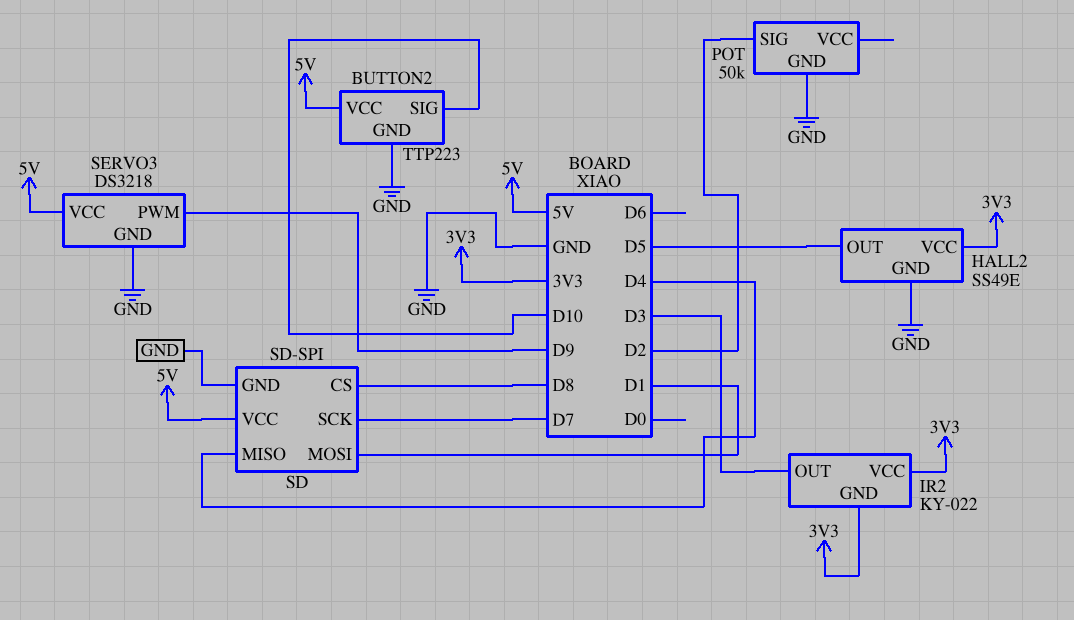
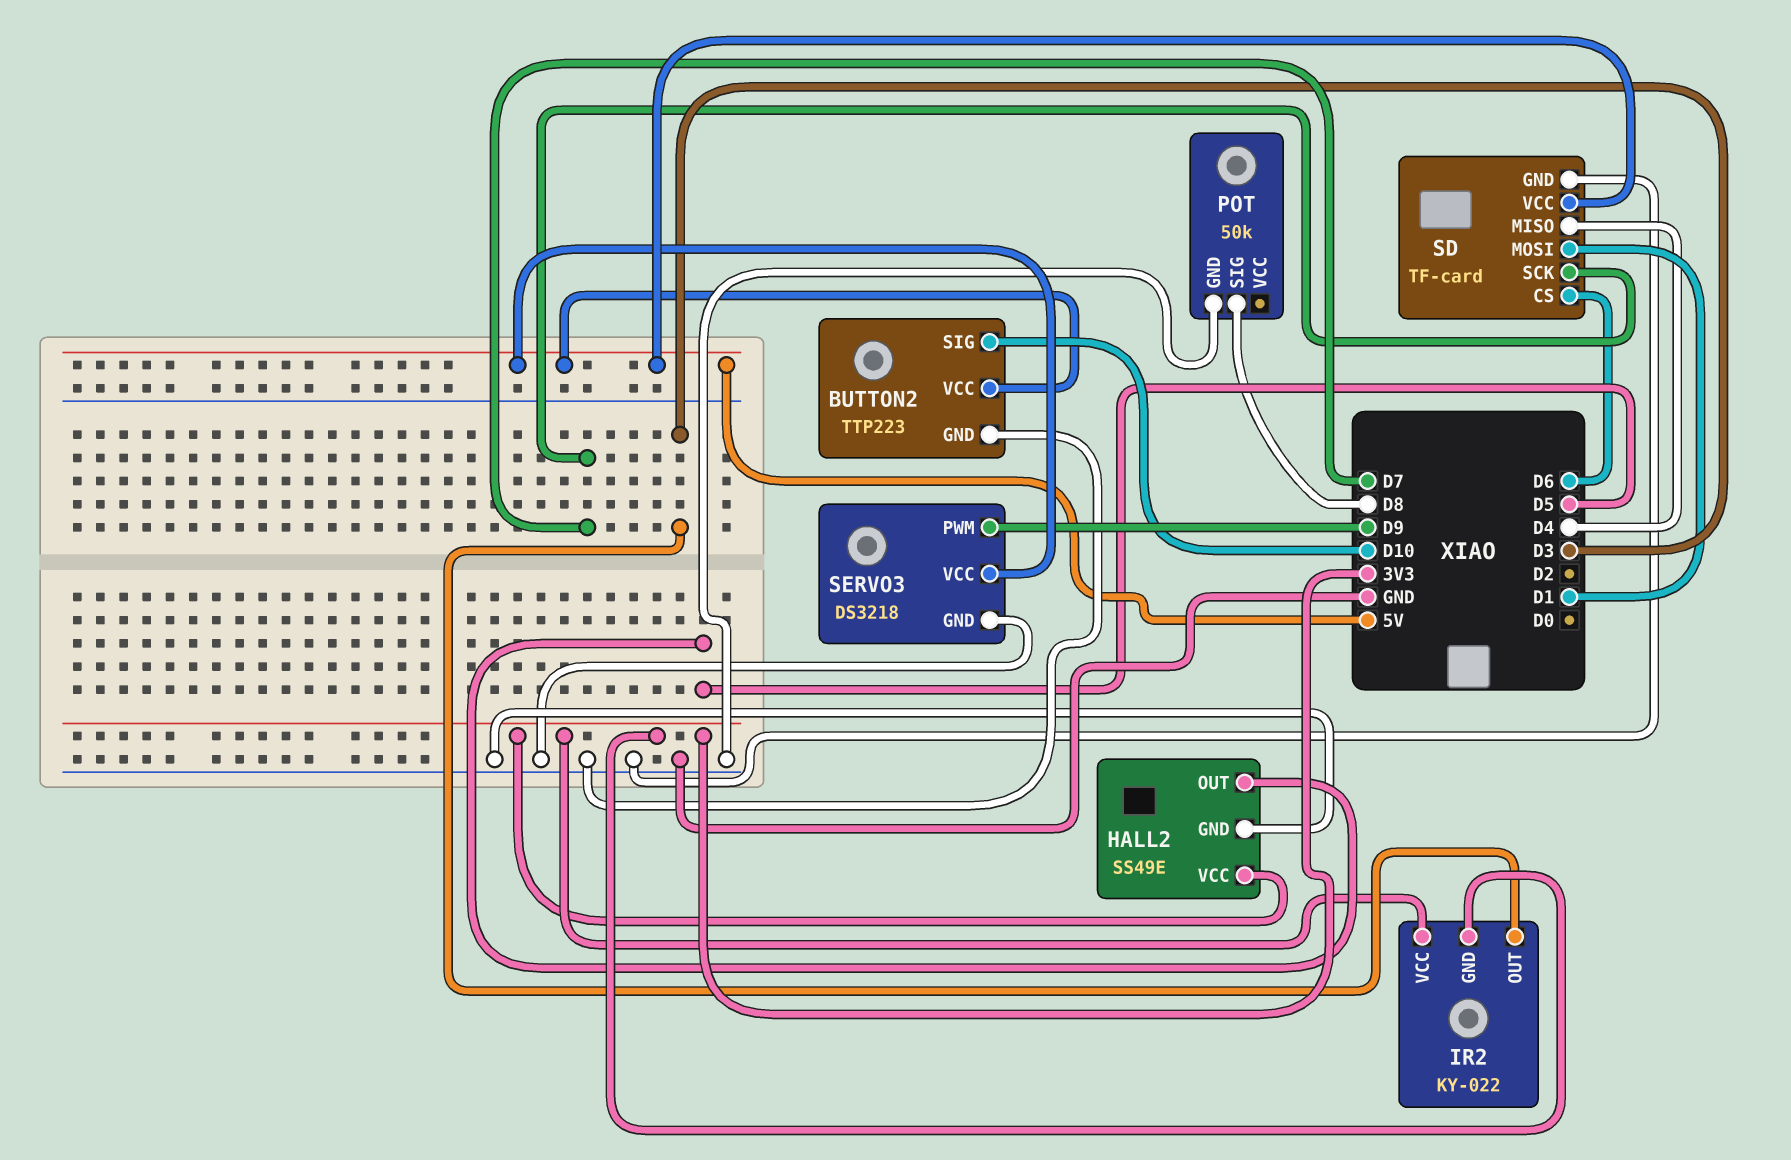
POT pin SIG: D2 -> D8
SD: SD-SPI -> TF-card
SD pin CS: D8 -> D6

